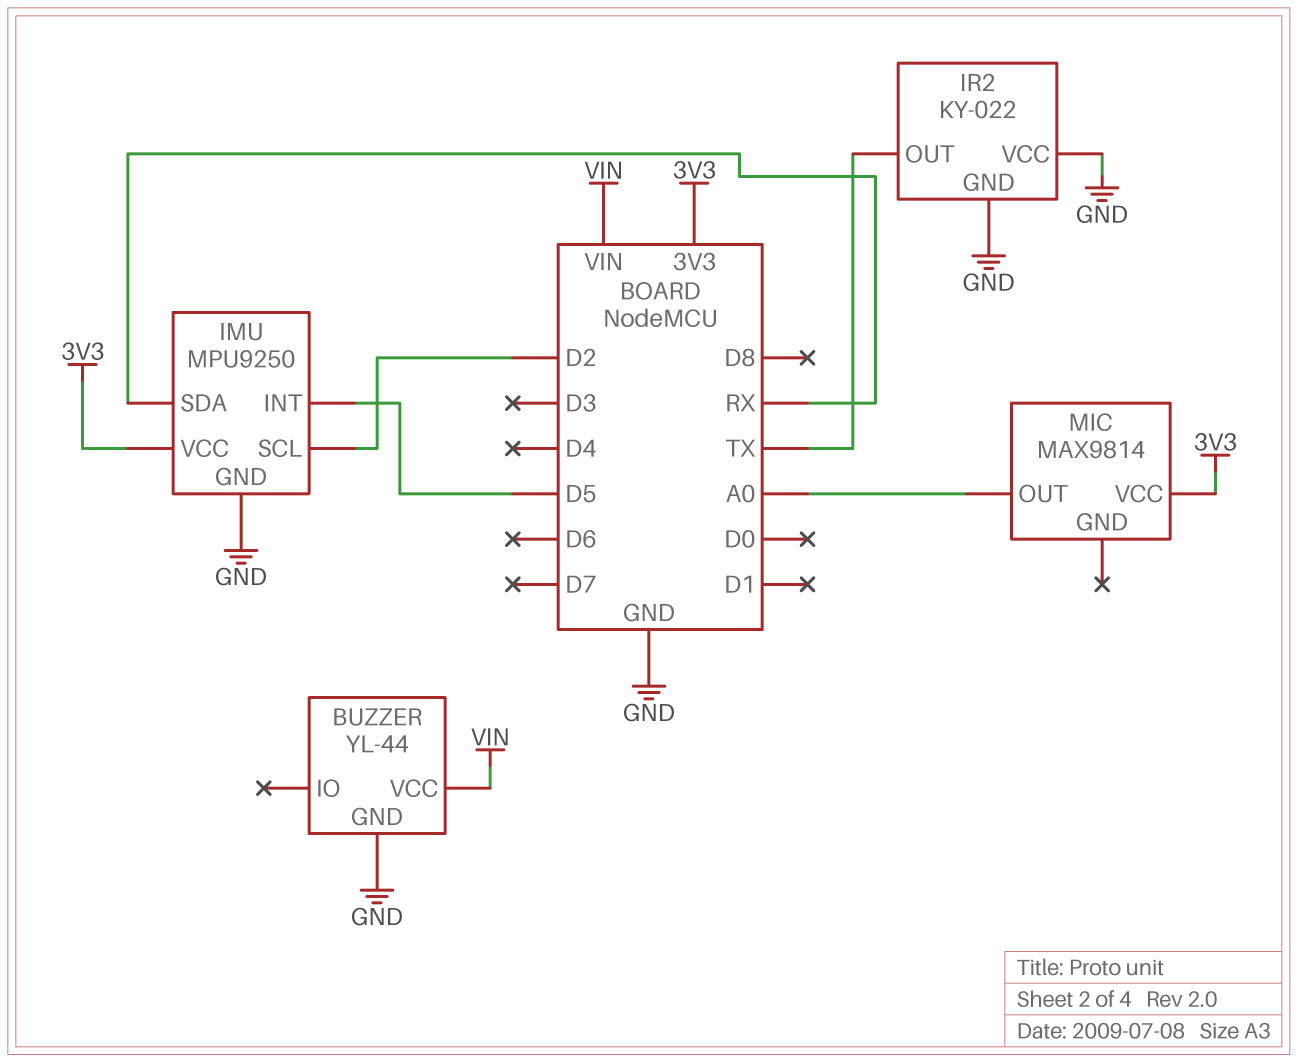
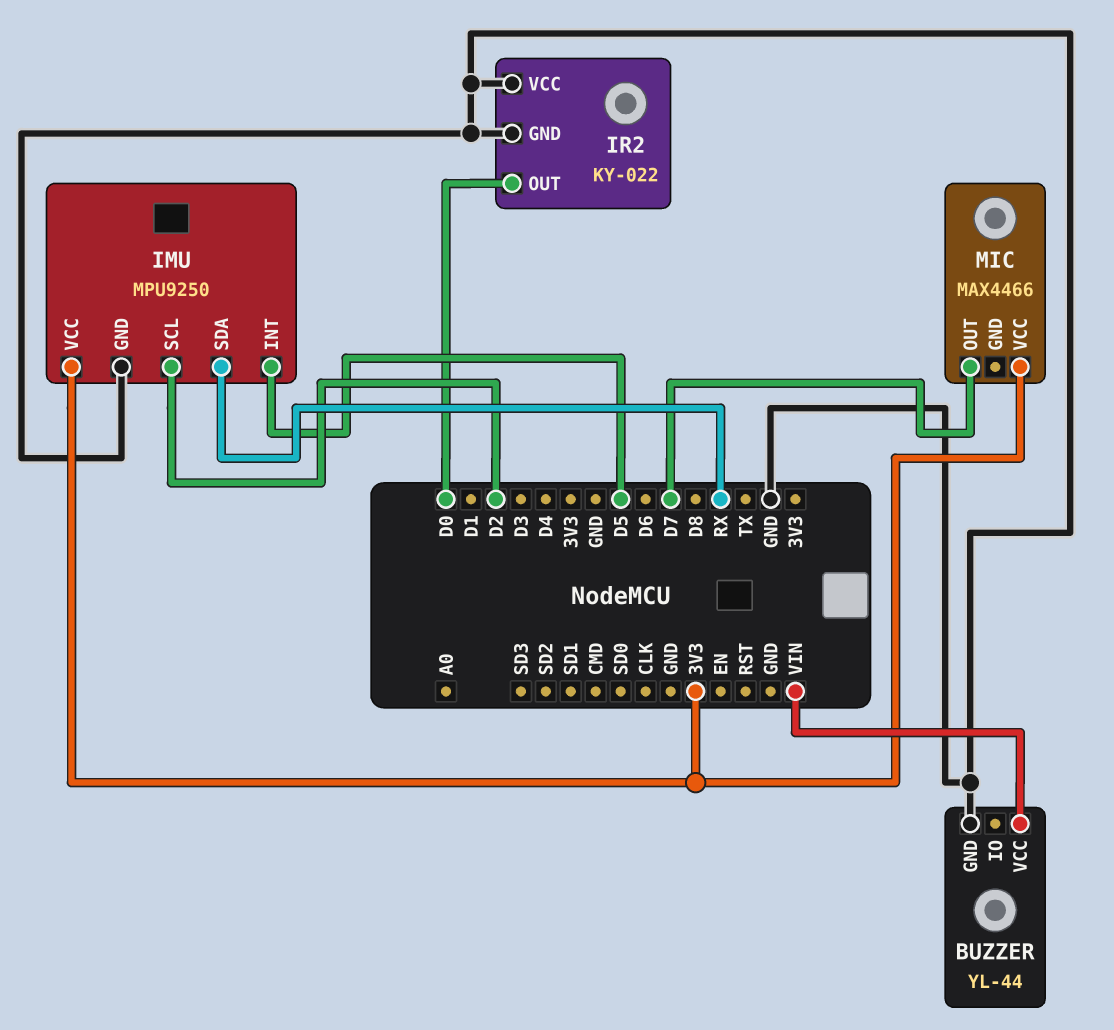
IR2 pin OUT: TX -> D0
MIC: MAX9814 -> MAX4466
MIC pin OUT: A0 -> D7

